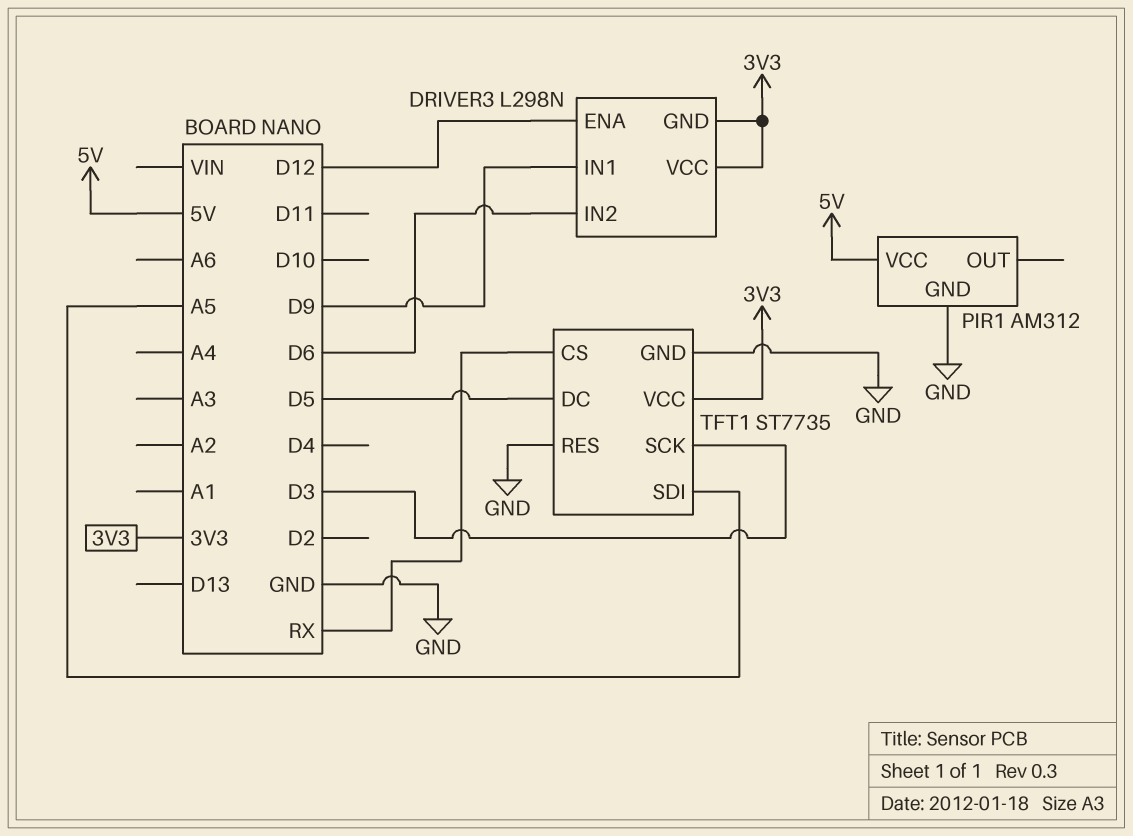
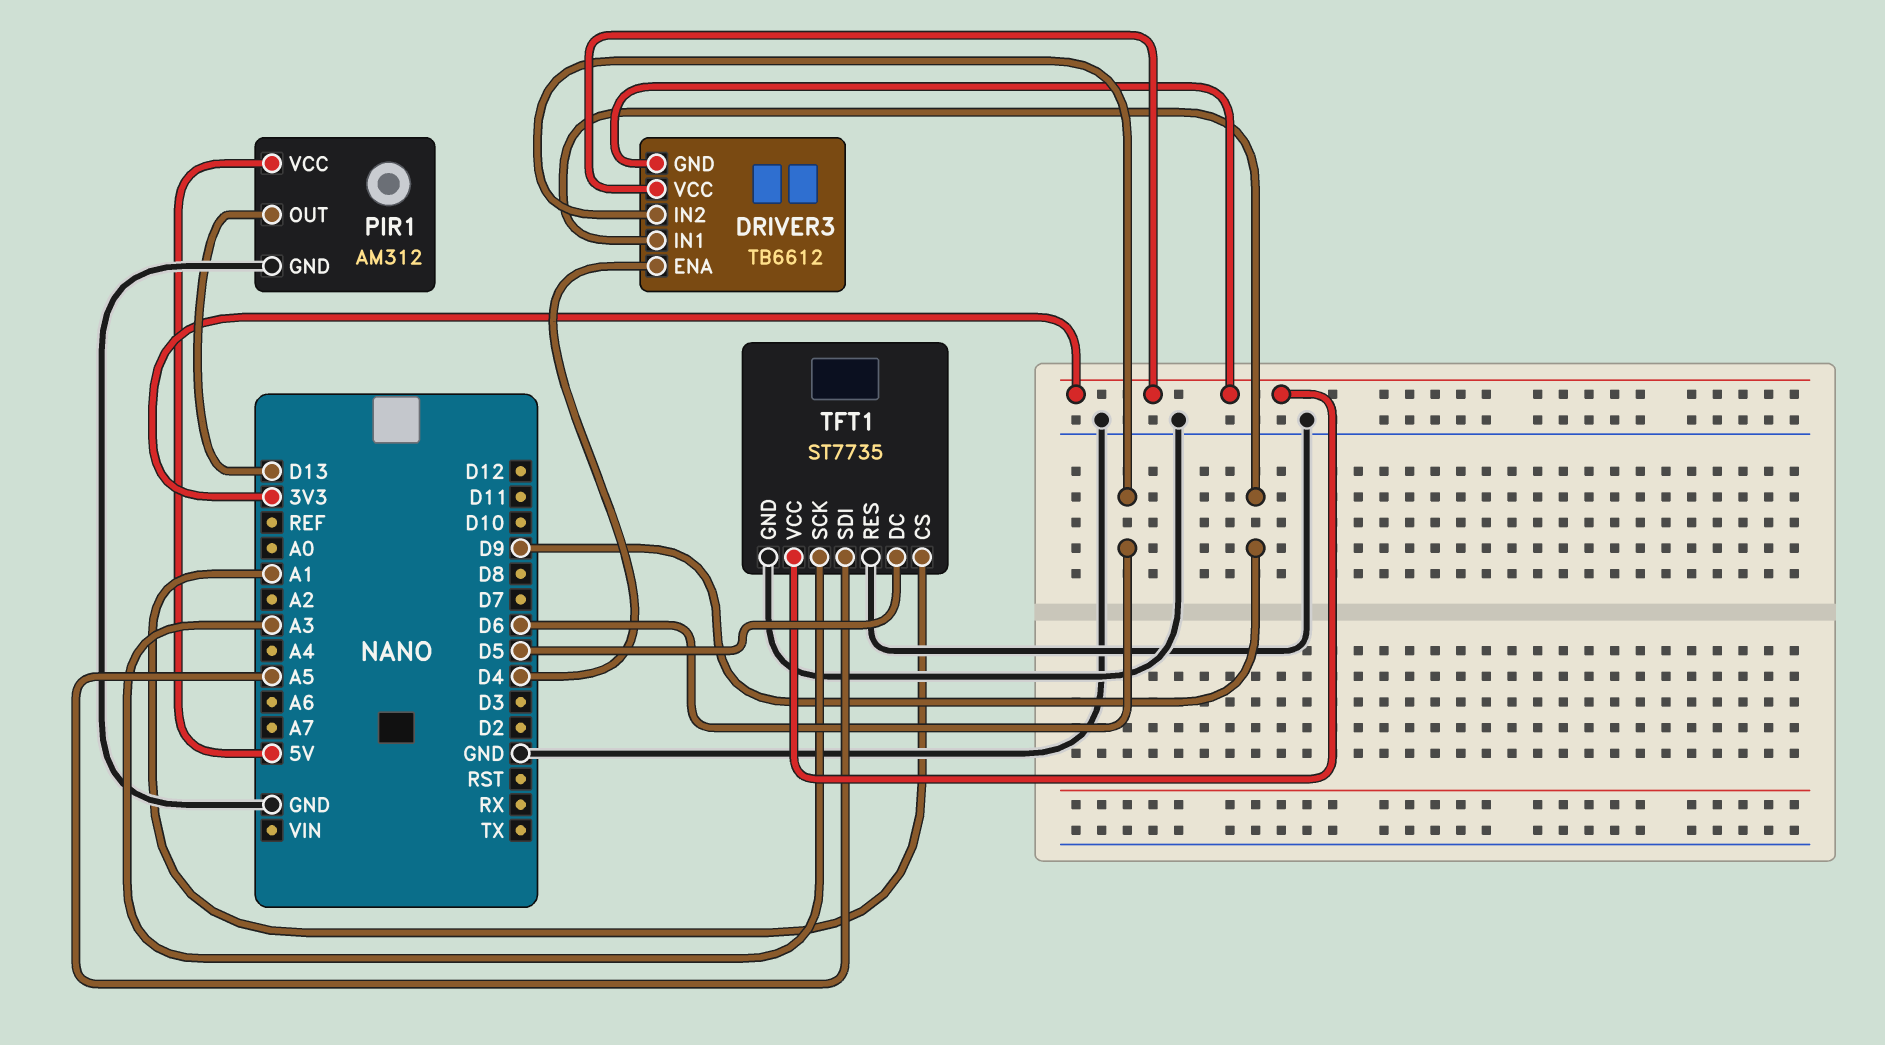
DRIVER3: L298N -> TB6612
DRIVER3 pin ENA: D12 -> D4
PIR1 pin OUT: none -> D13
TFT1 pin CS: RX -> A1
TFT1 pin SCK: D3 -> A3

